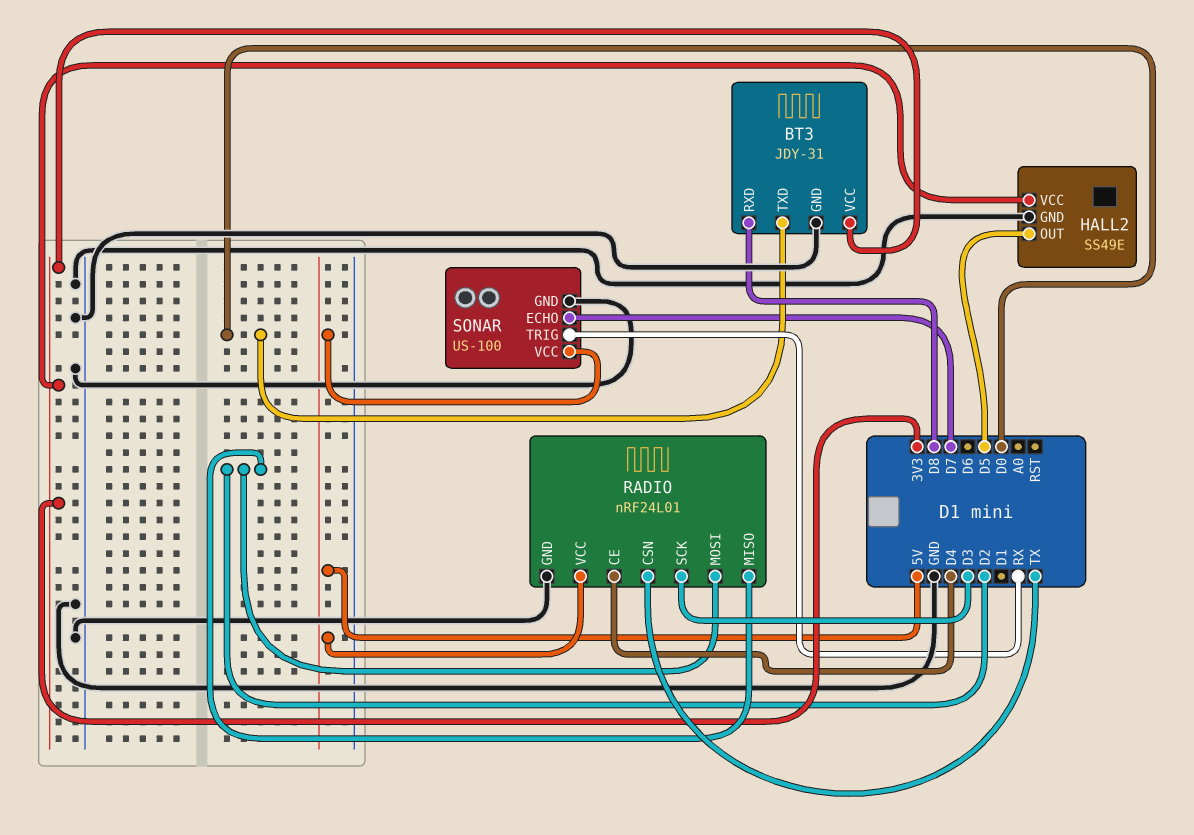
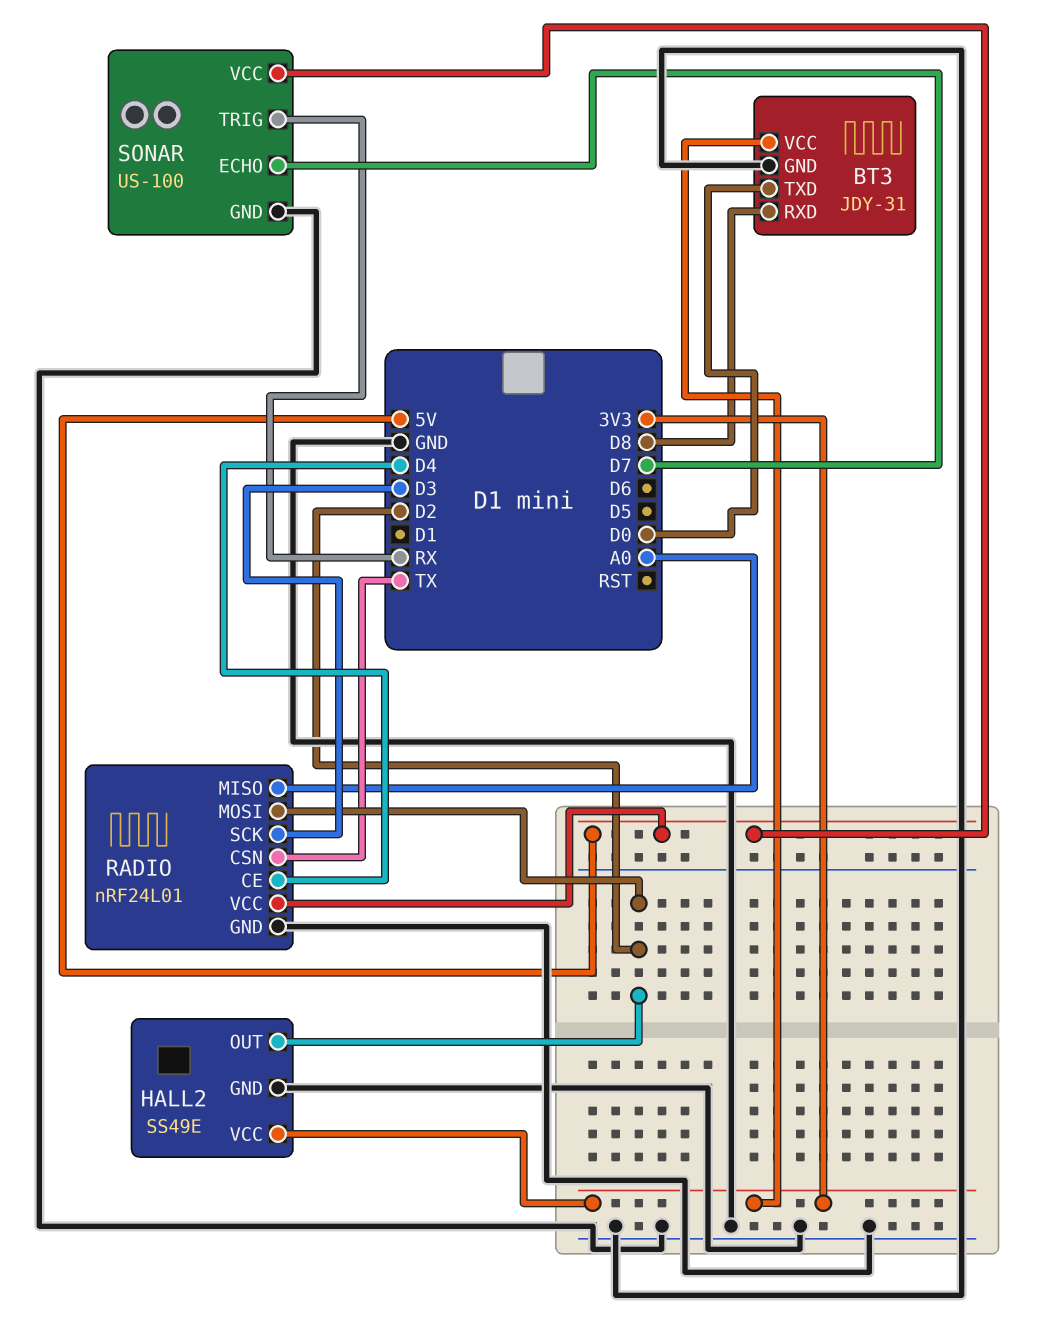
HALL2 pin OUT: D5 -> D2
RADIO pin MISO: D2 -> A0

